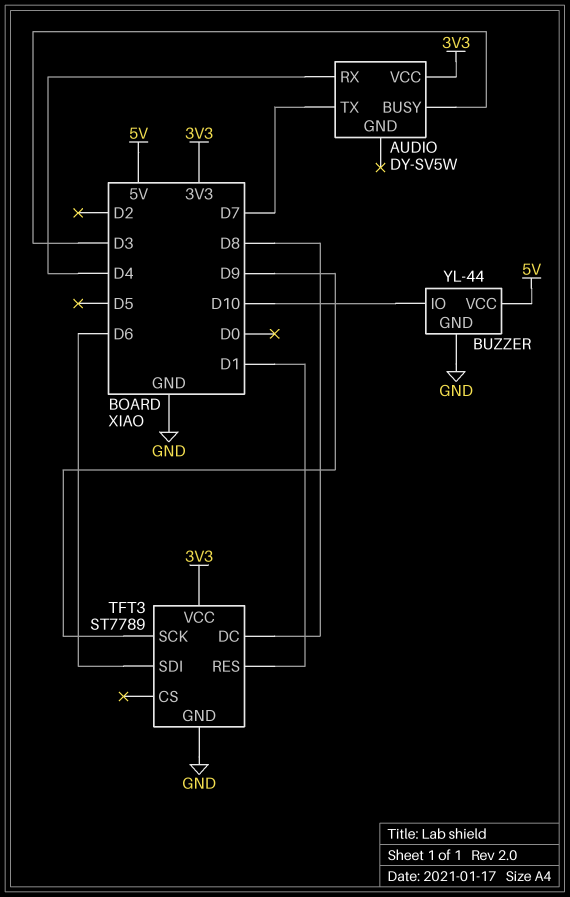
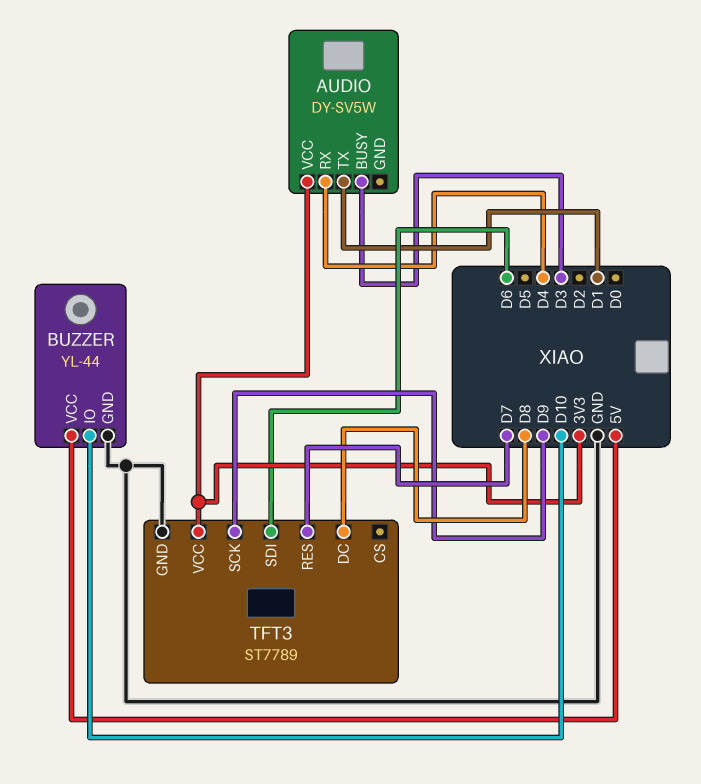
AUDIO pin TX: D7 -> D1
TFT3 pin RES: D1 -> D7

